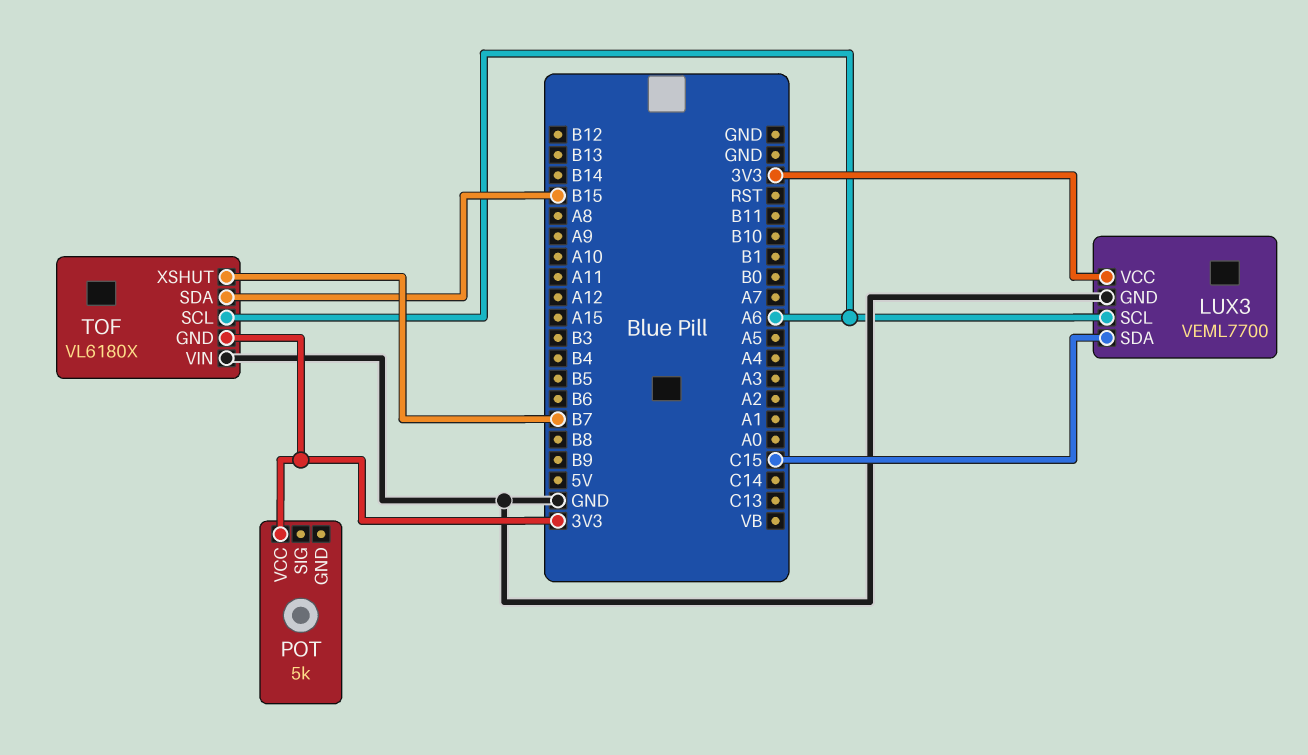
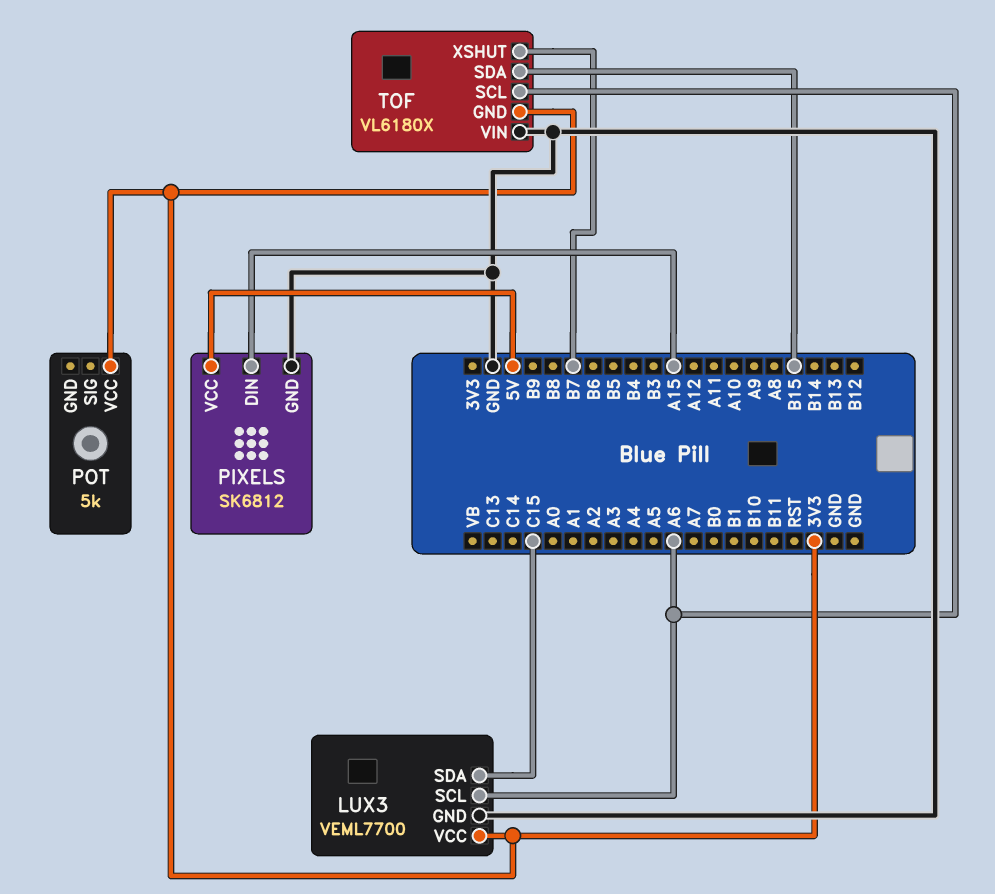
PIXELS: none -> SK6812
PIXELS pin DIN: none -> A15
PIXELS pin GND: none -> GND
PIXELS pin VCC: none -> 5V

